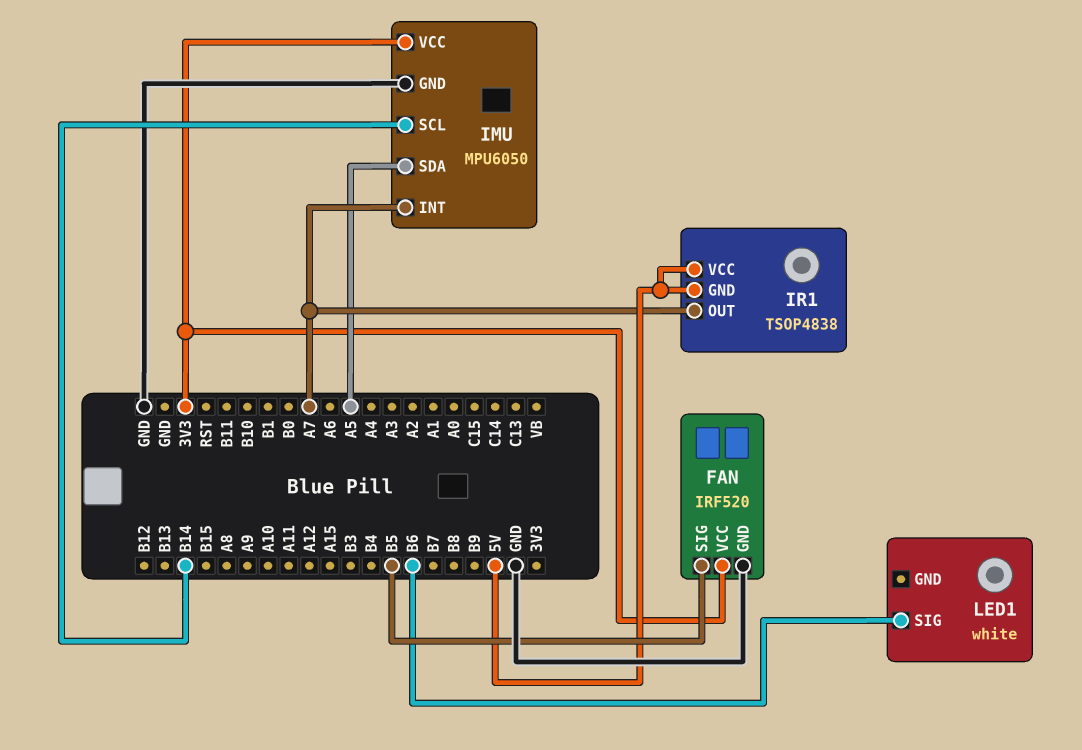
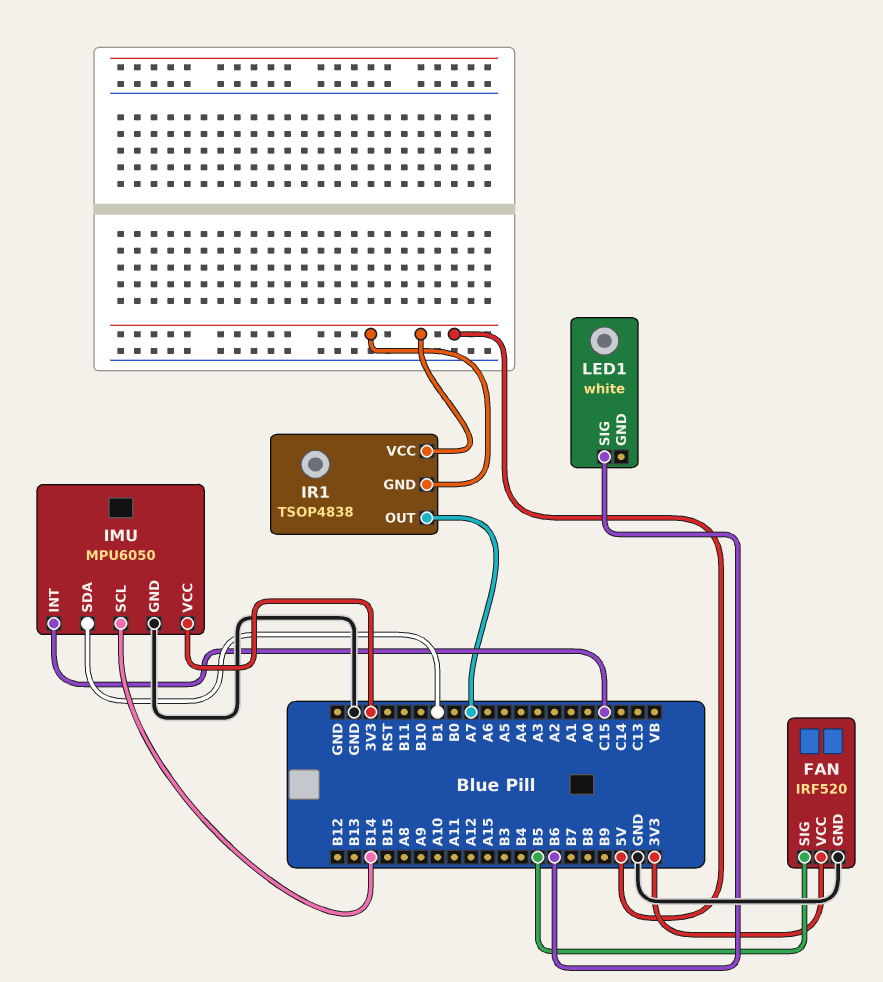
IMU pin INT: A7 -> C15
IMU pin SDA: A5 -> B1

